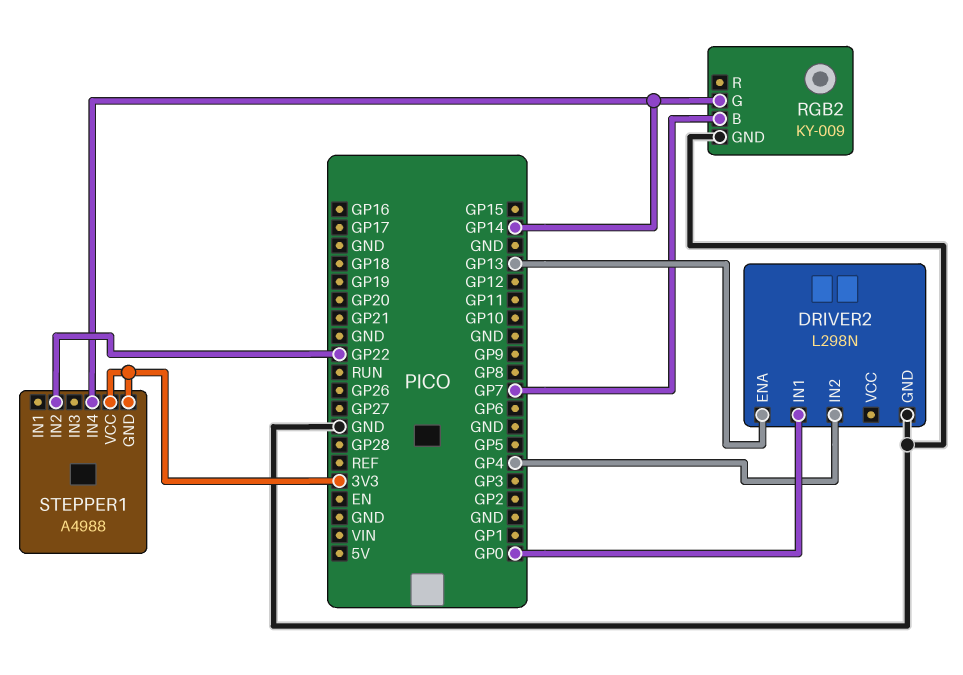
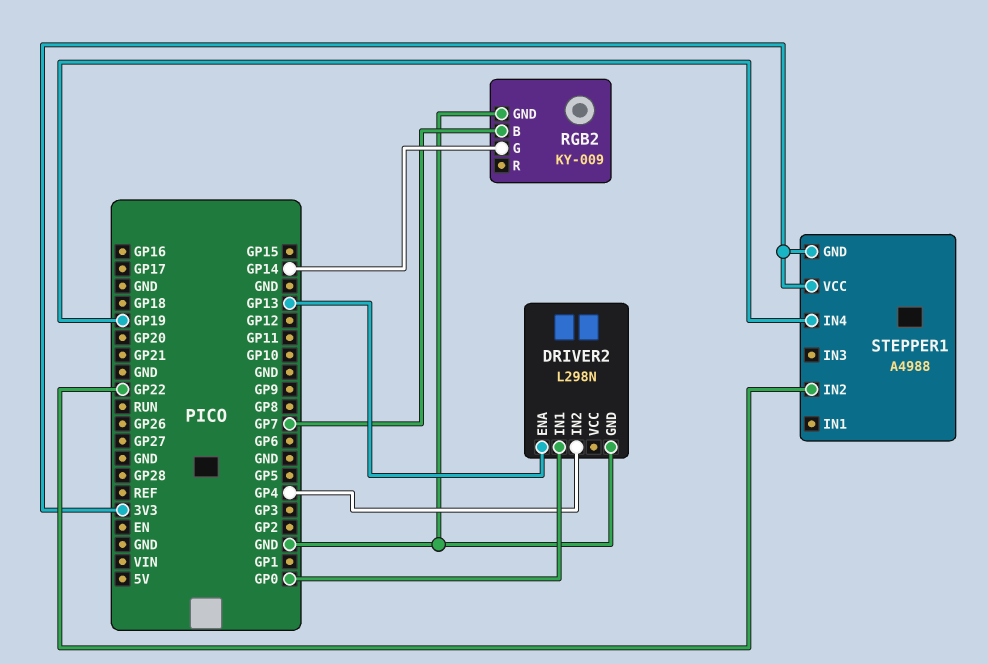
STEPPER1 pin IN4: GP14 -> GP19

